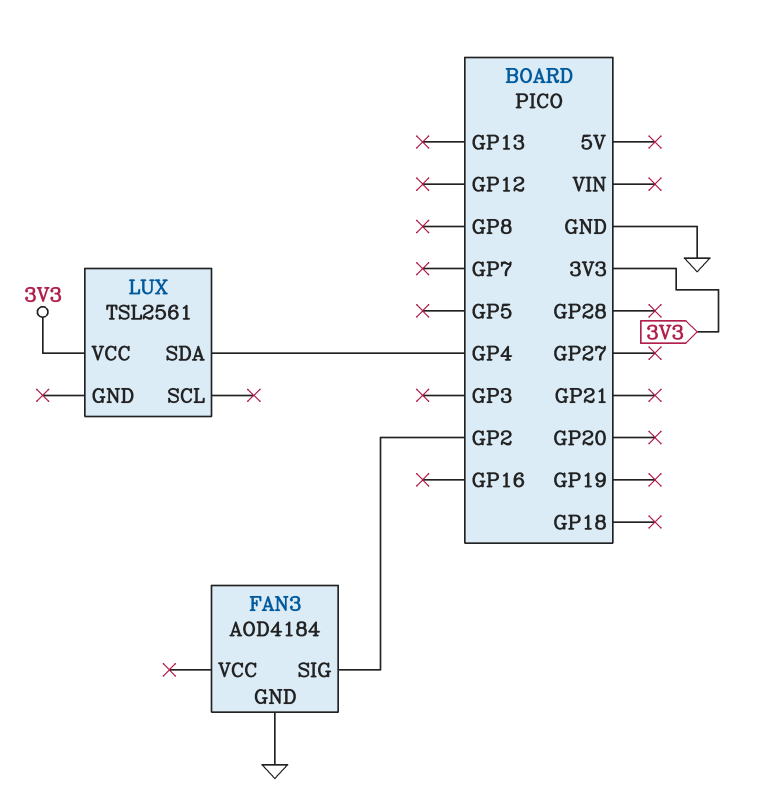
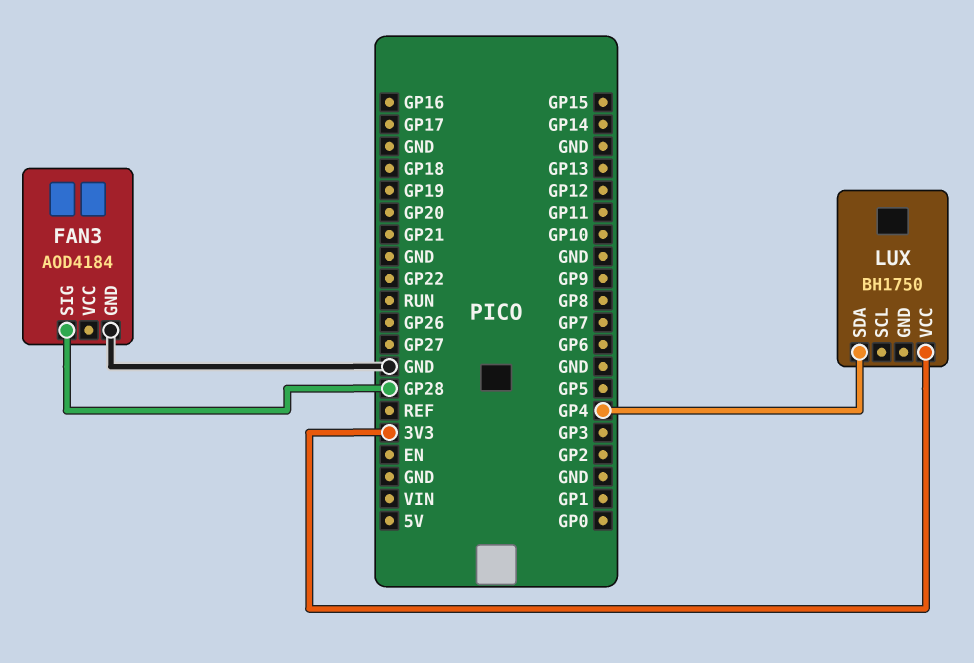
FAN3 pin SIG: GP2 -> GP28
LUX: TSL2561 -> BH1750

